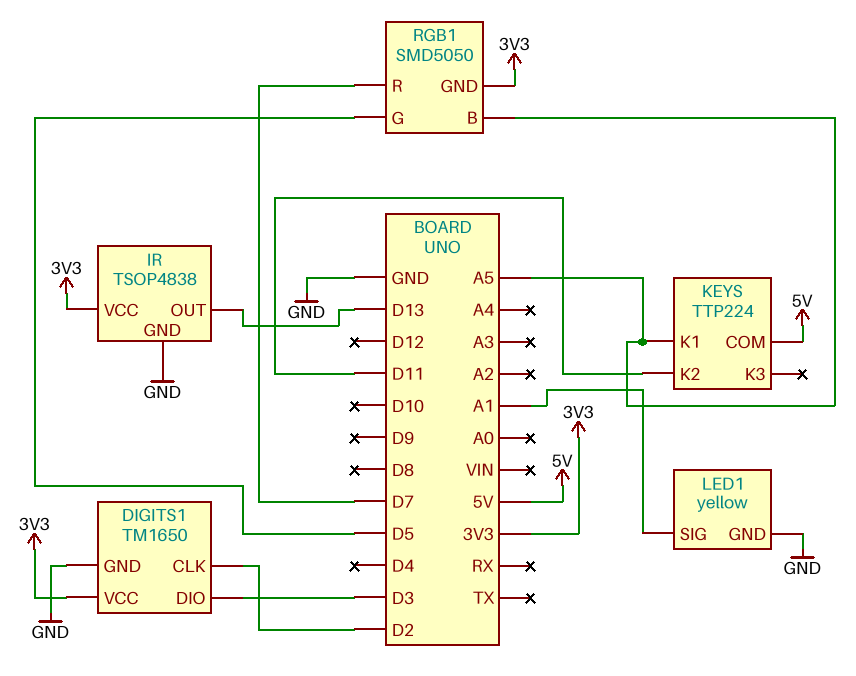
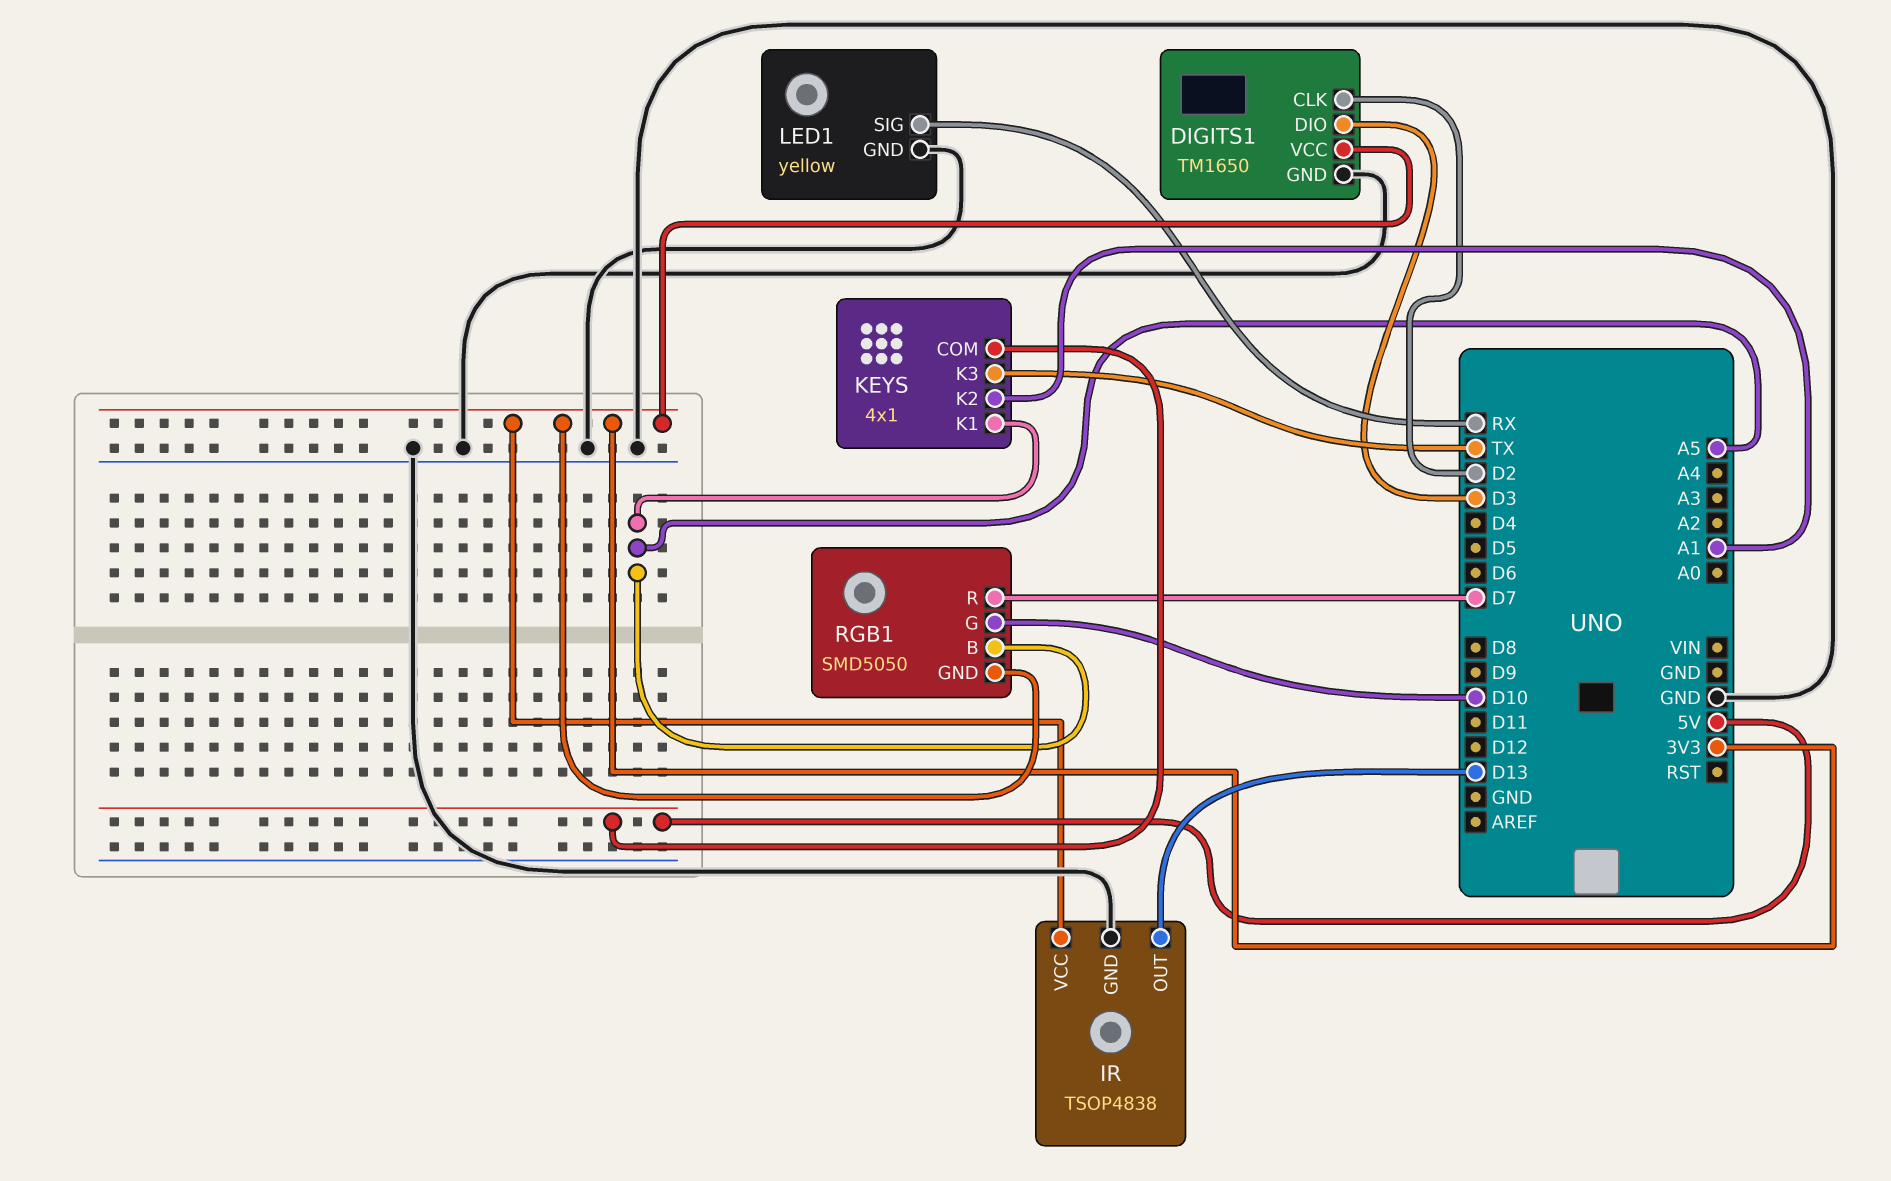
KEYS: TTP224 -> 4x1
KEYS pin K2: D11 -> A1
KEYS pin K3: none -> TX
LED1 pin SIG: A1 -> RX
RGB1 pin G: D5 -> D10

